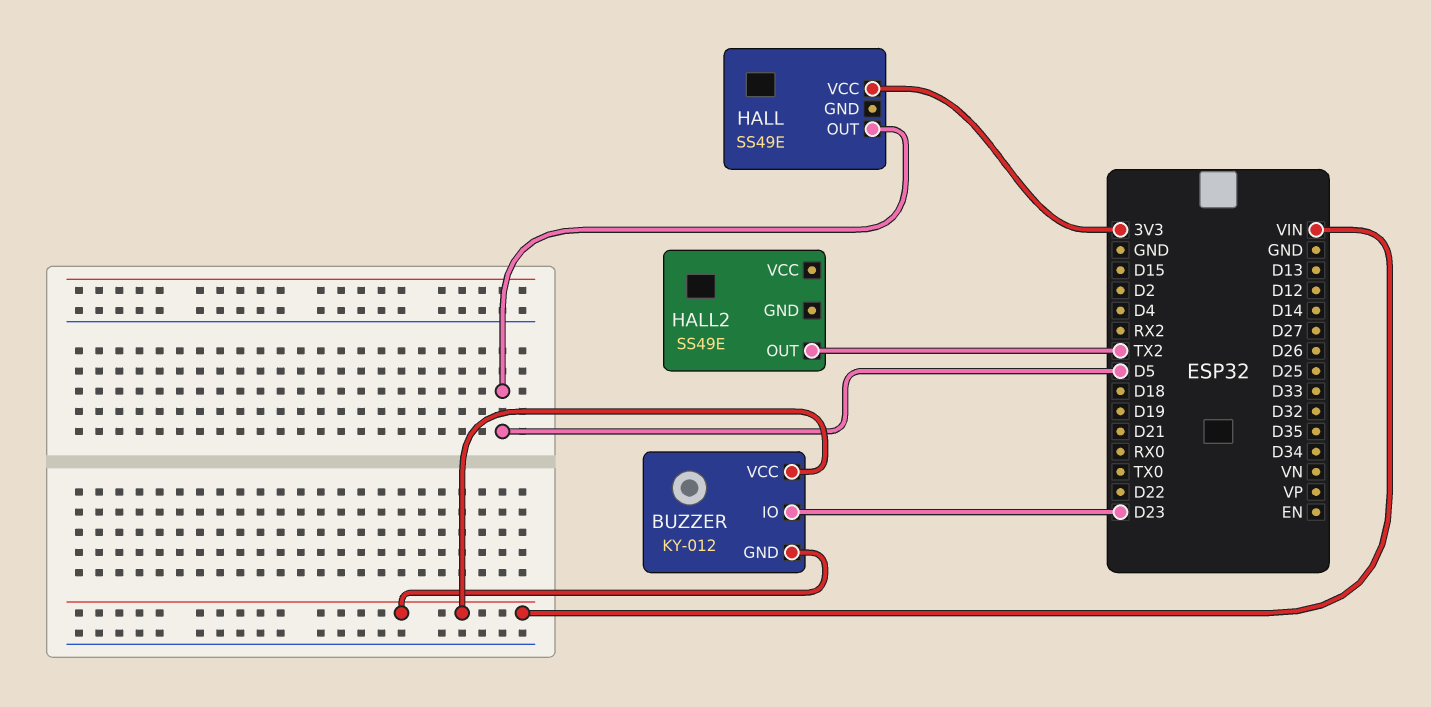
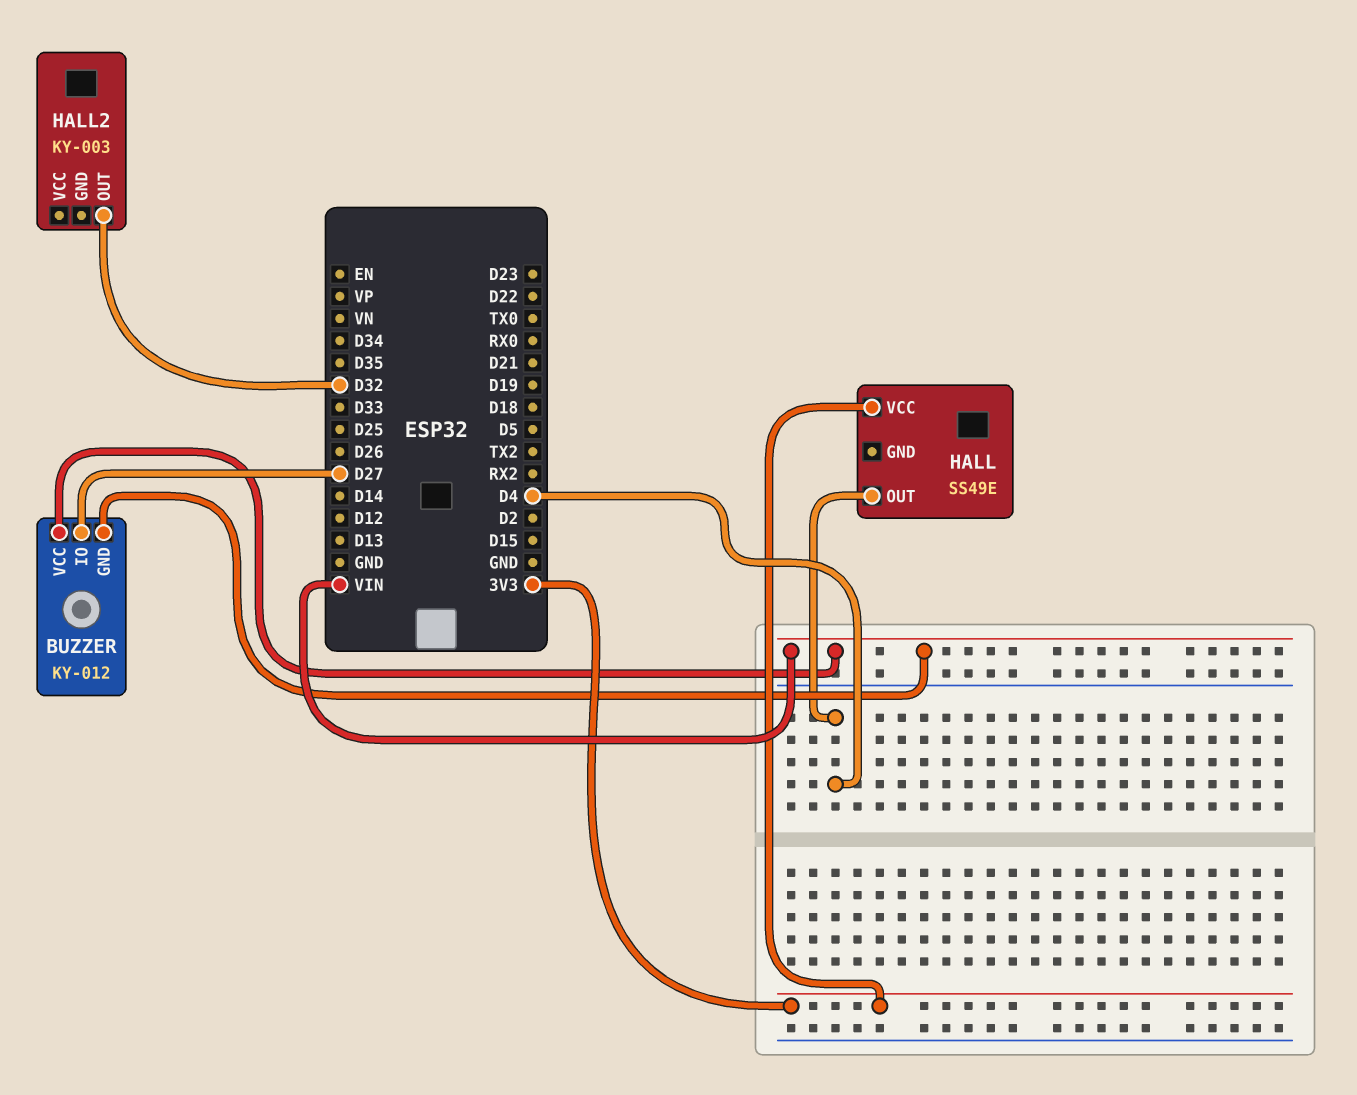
BUZZER pin IO: D23 -> D27
HALL pin OUT: D5 -> D4
HALL2: SS49E -> KY-003
HALL2 pin OUT: TX2 -> D32

